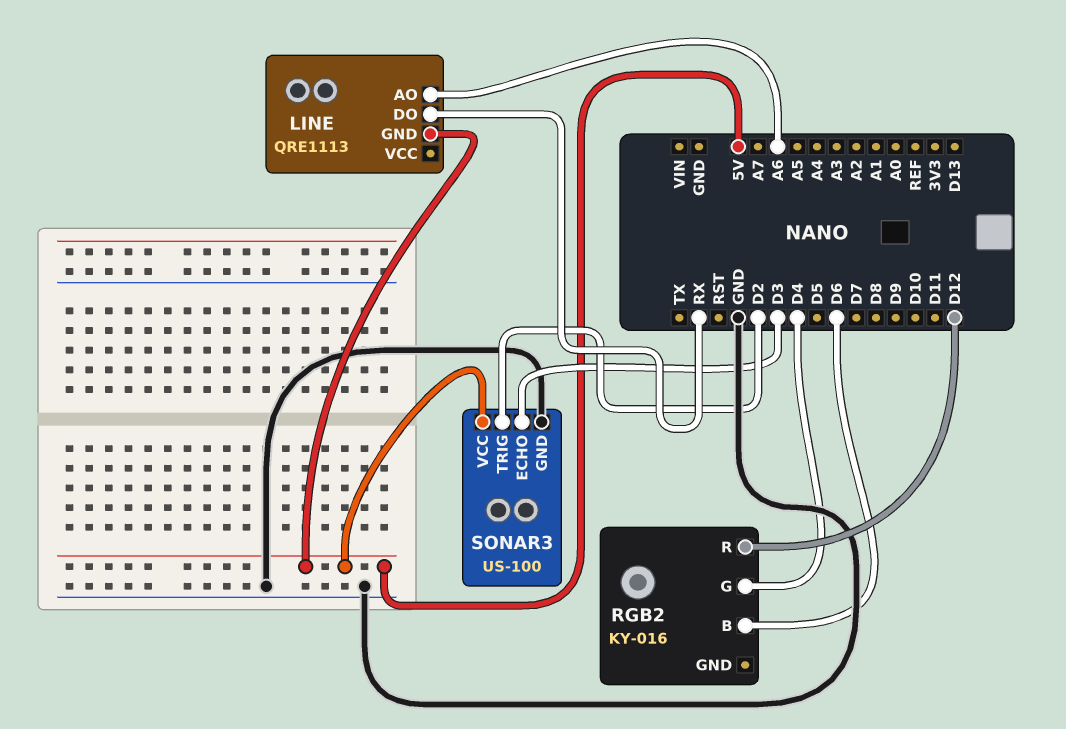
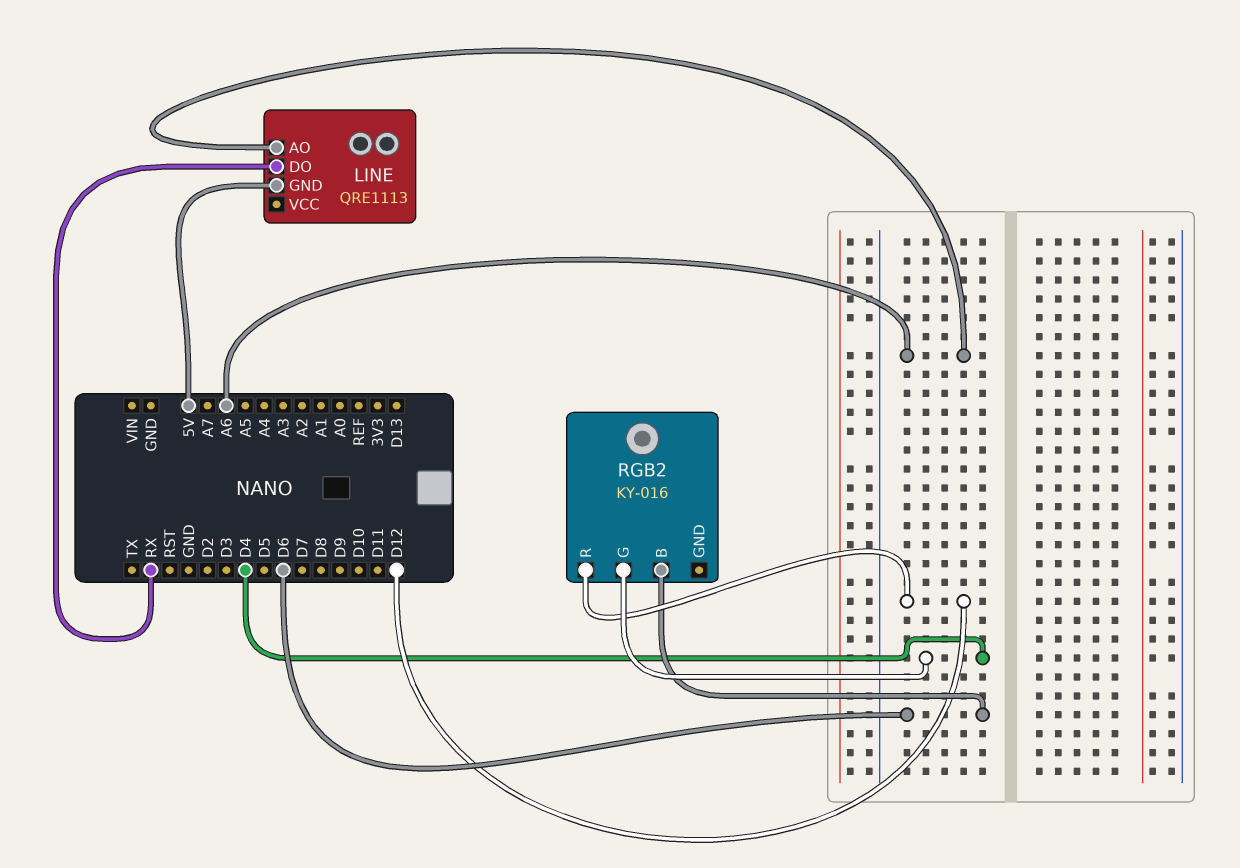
SONAR3: US-100 -> none
SONAR3 pin ECHO: D3 -> none
SONAR3 pin GND: GND -> none
SONAR3 pin TRIG: D2 -> none
SONAR3 pin VCC: 5V -> none

